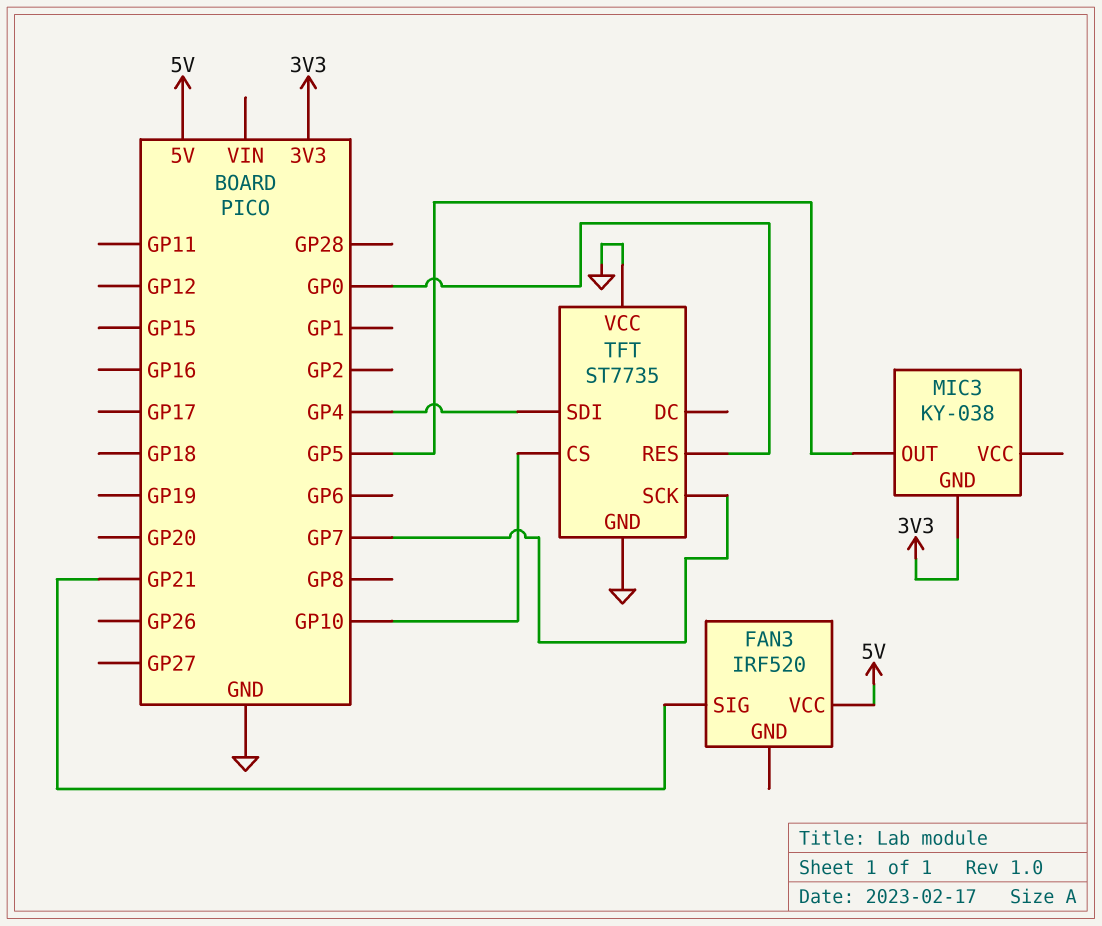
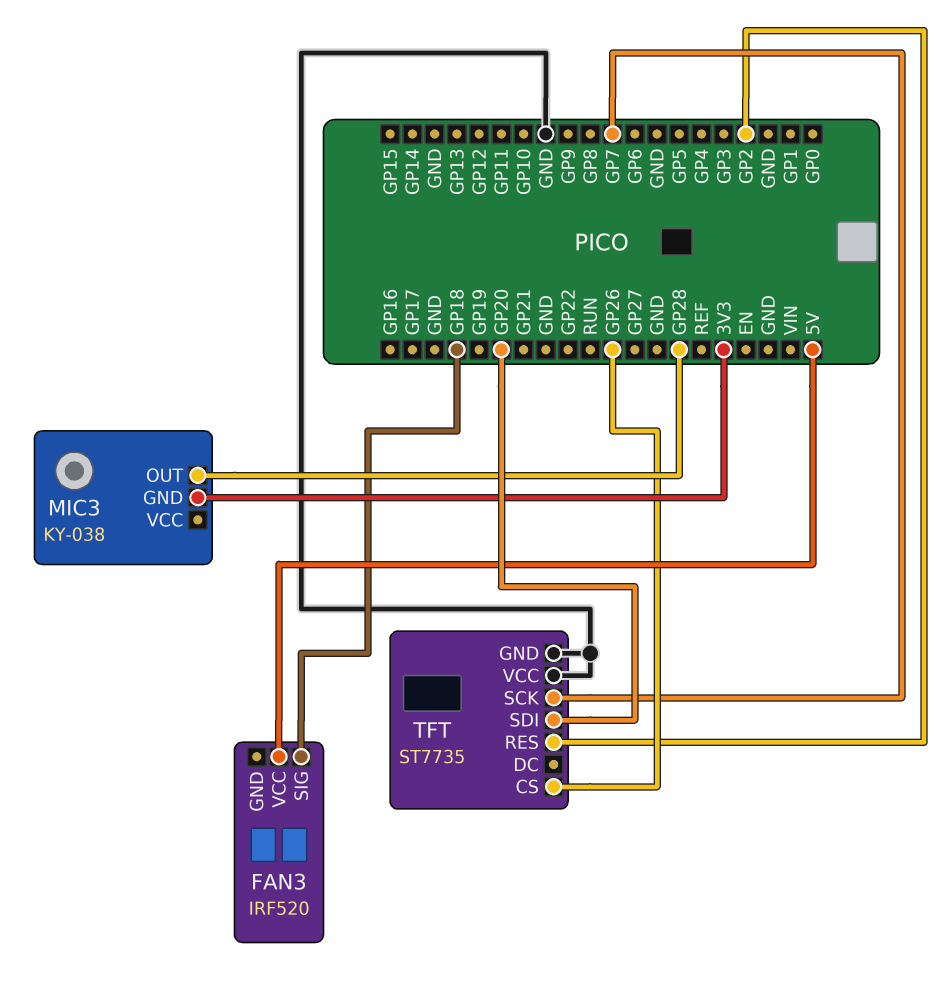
FAN3 pin SIG: GP21 -> GP18
MIC3 pin OUT: GP5 -> GP28
TFT pin CS: GP10 -> GP26
TFT pin RES: GP0 -> GP2
TFT pin SDI: GP4 -> GP20

